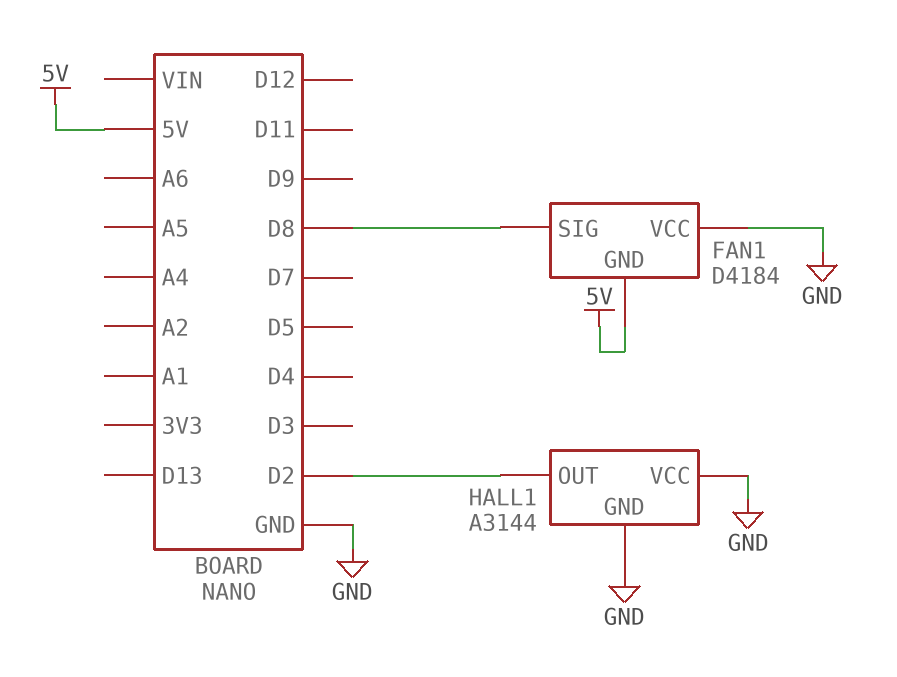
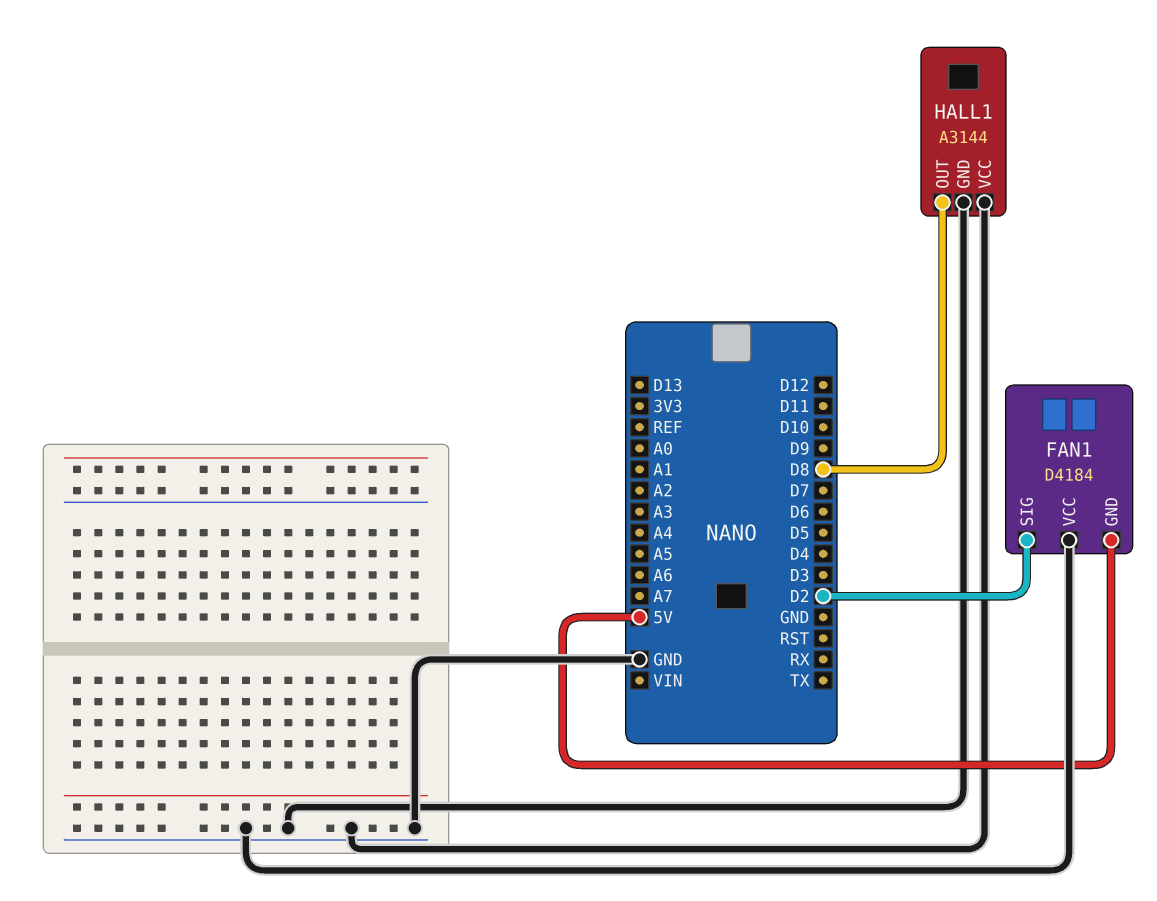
FAN1 pin SIG: D8 -> D2
HALL1 pin OUT: D2 -> D8

